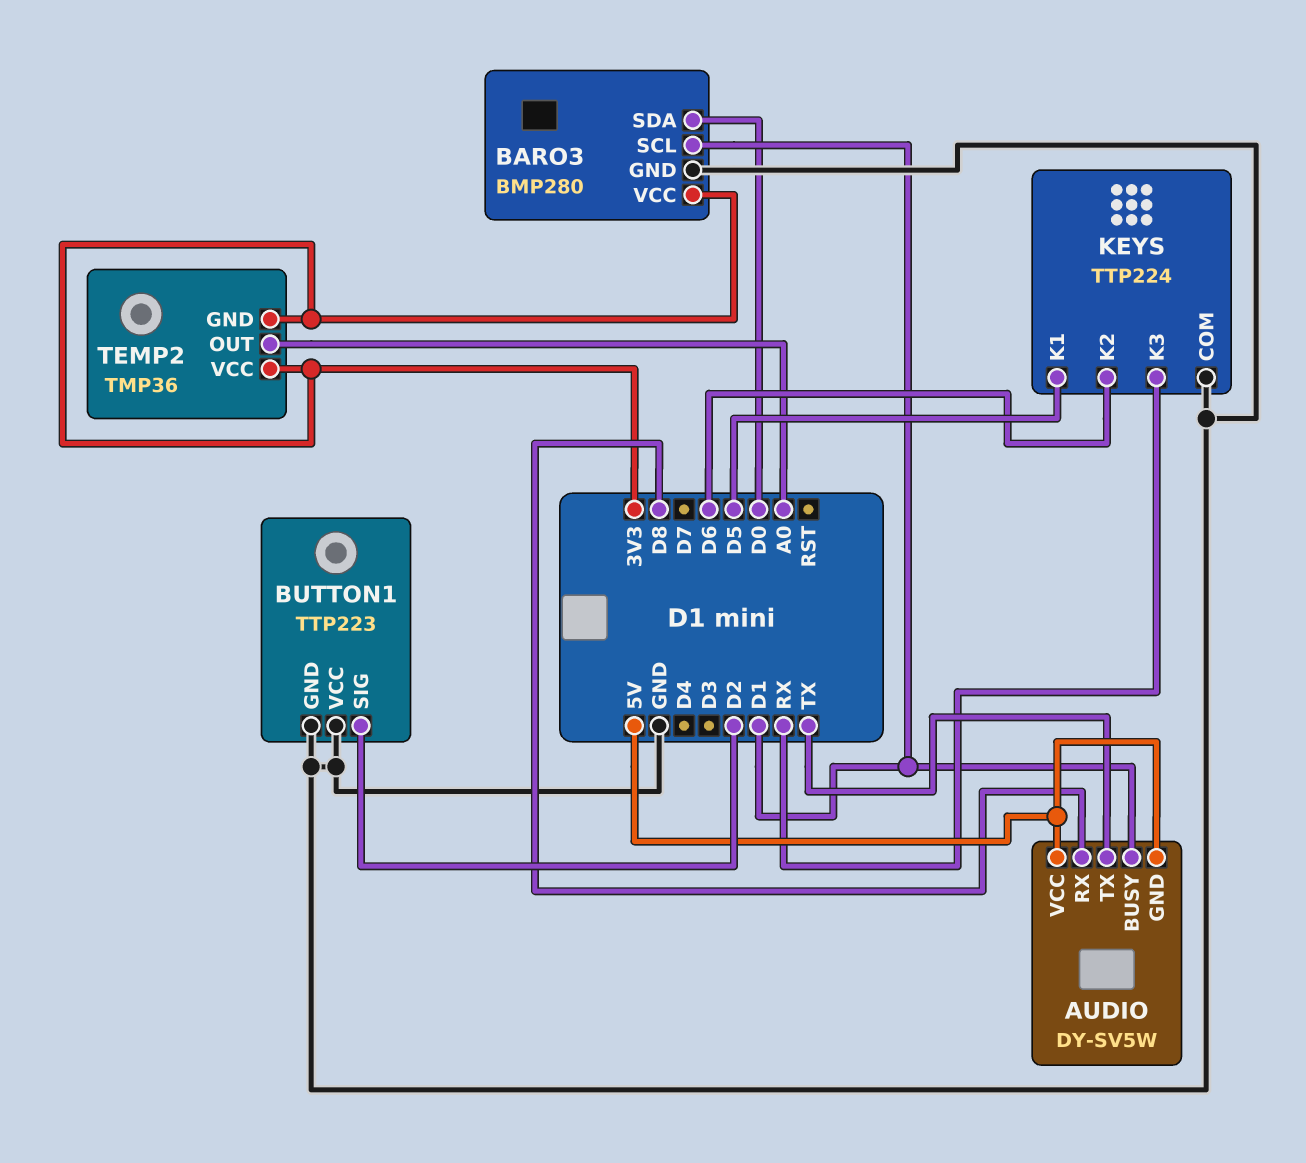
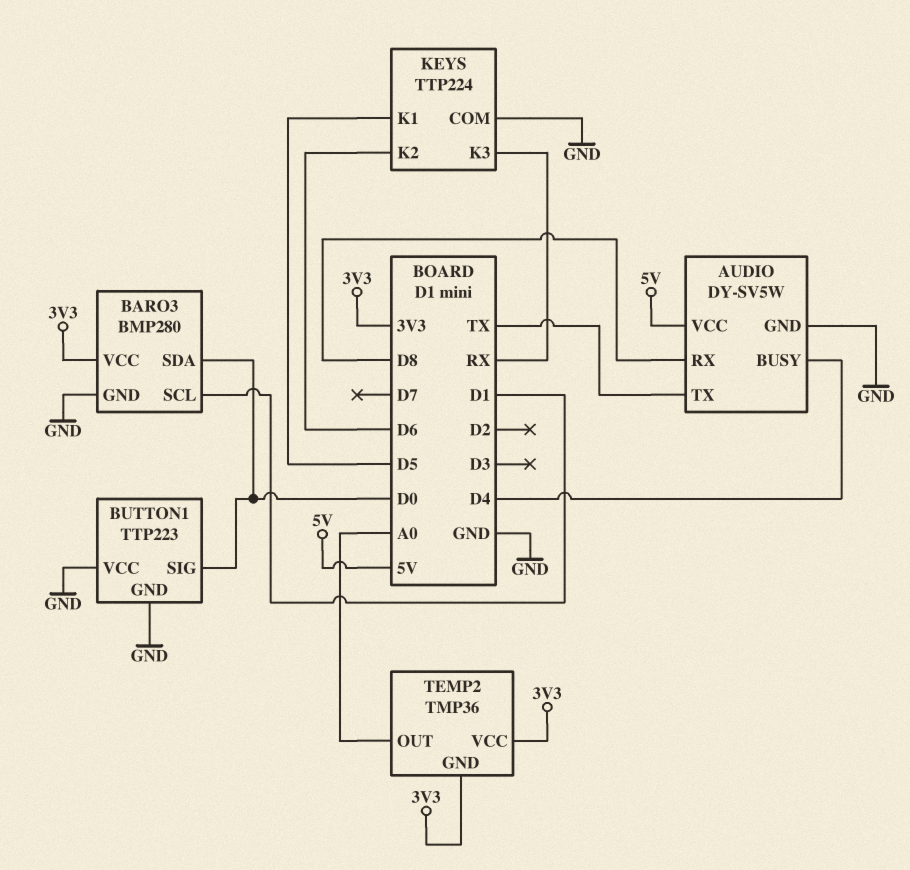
AUDIO pin BUSY: D1 -> D4
AUDIO pin GND: 5V -> GND
BUTTON1 pin SIG: D2 -> D0

